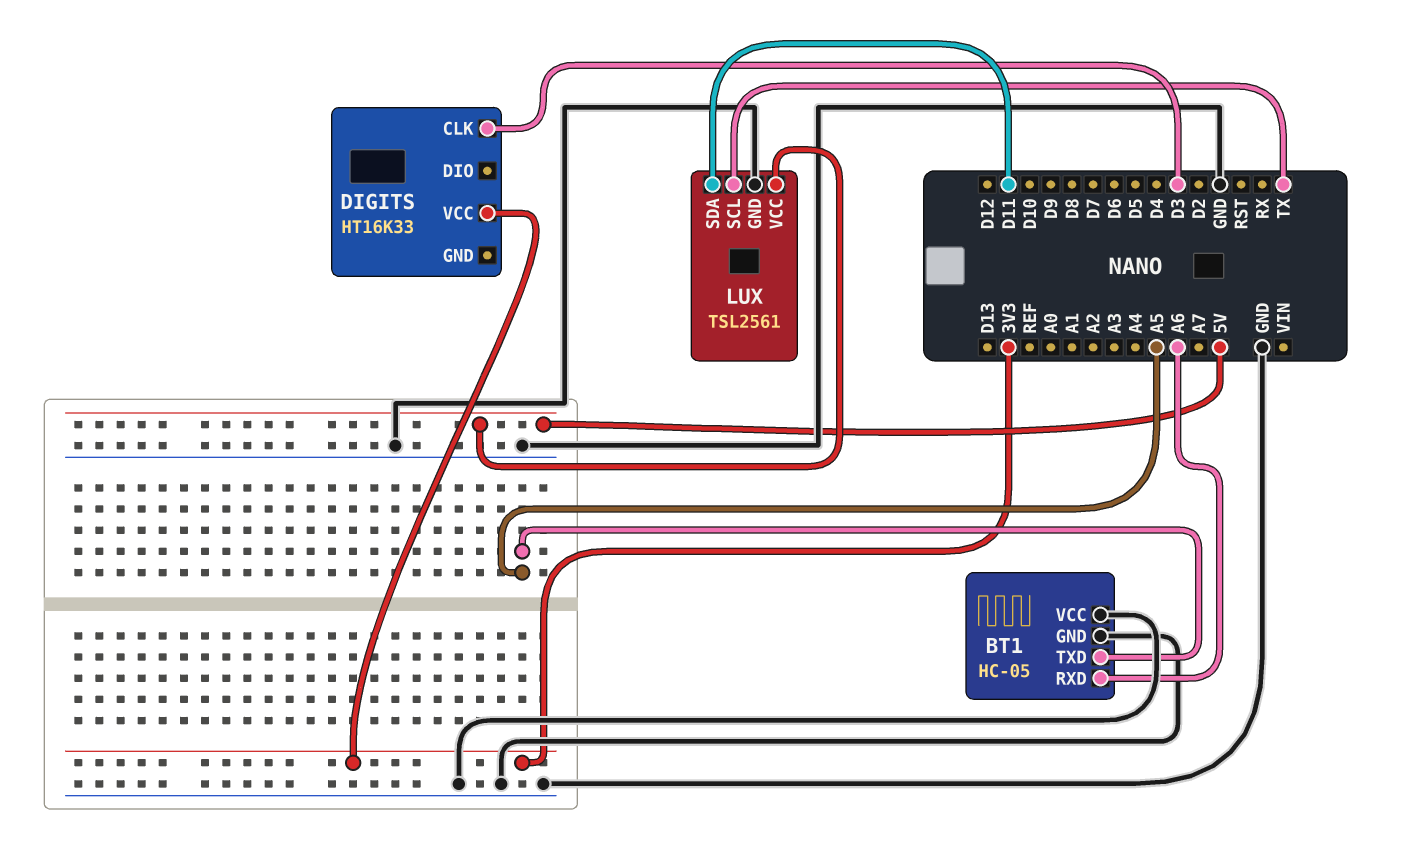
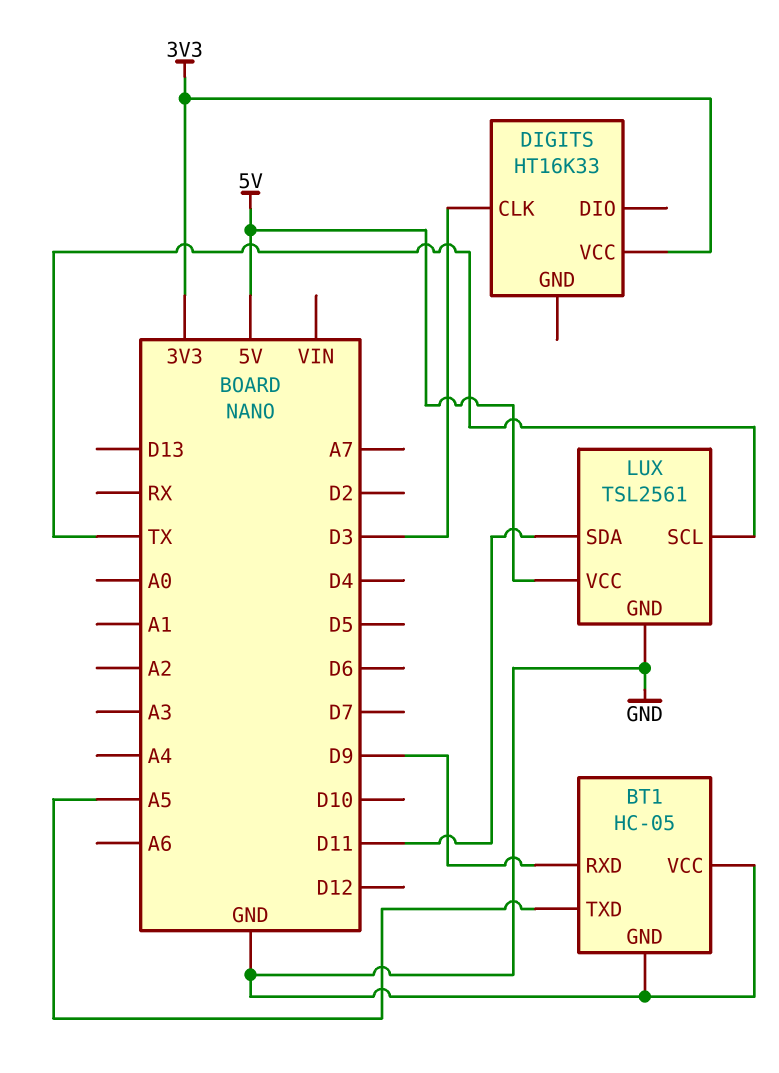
BT1 pin RXD: A6 -> D9

